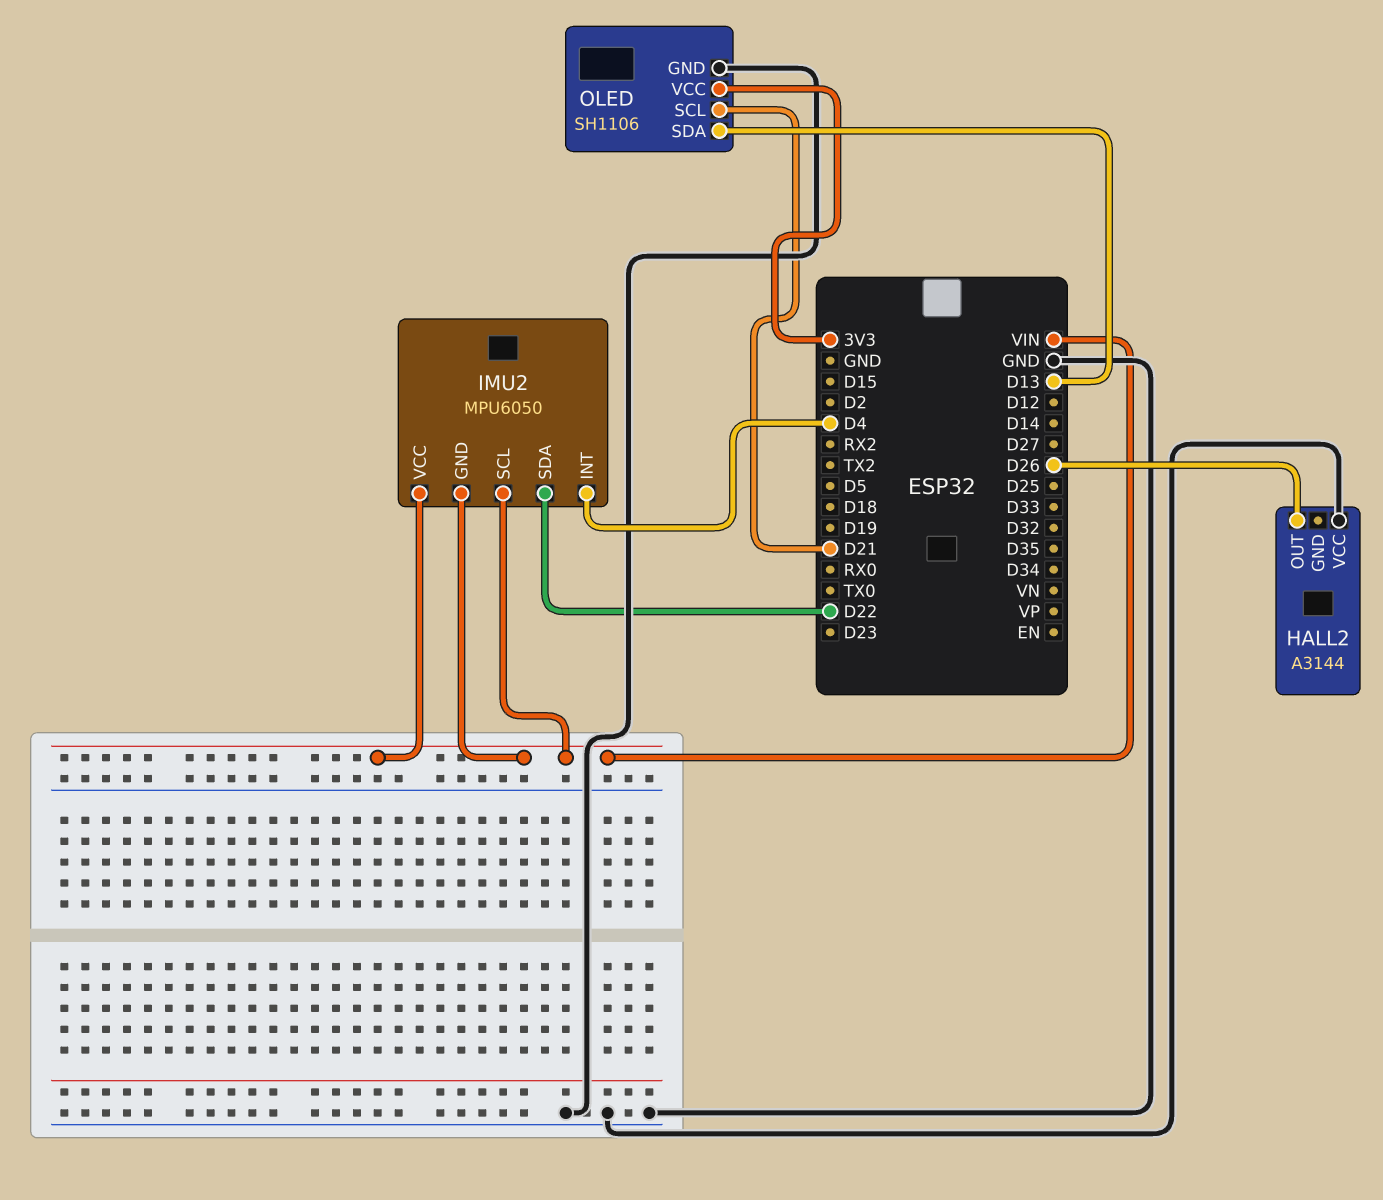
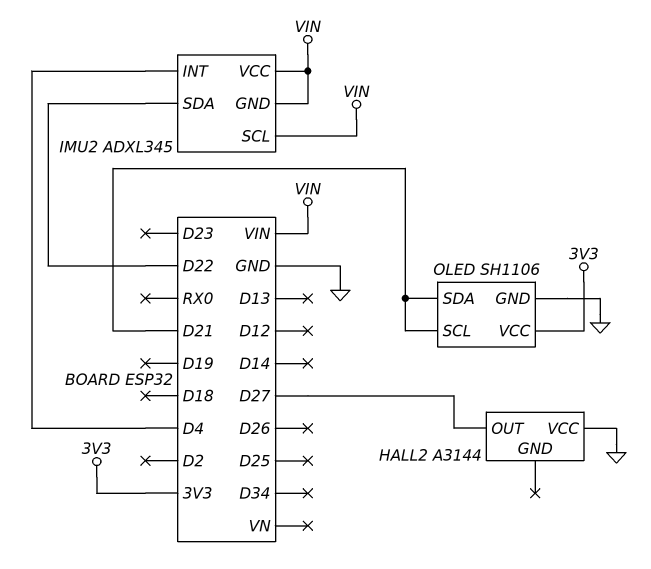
HALL2 pin OUT: D26 -> D27
IMU2: MPU6050 -> ADXL345
OLED pin SDA: D13 -> D21

